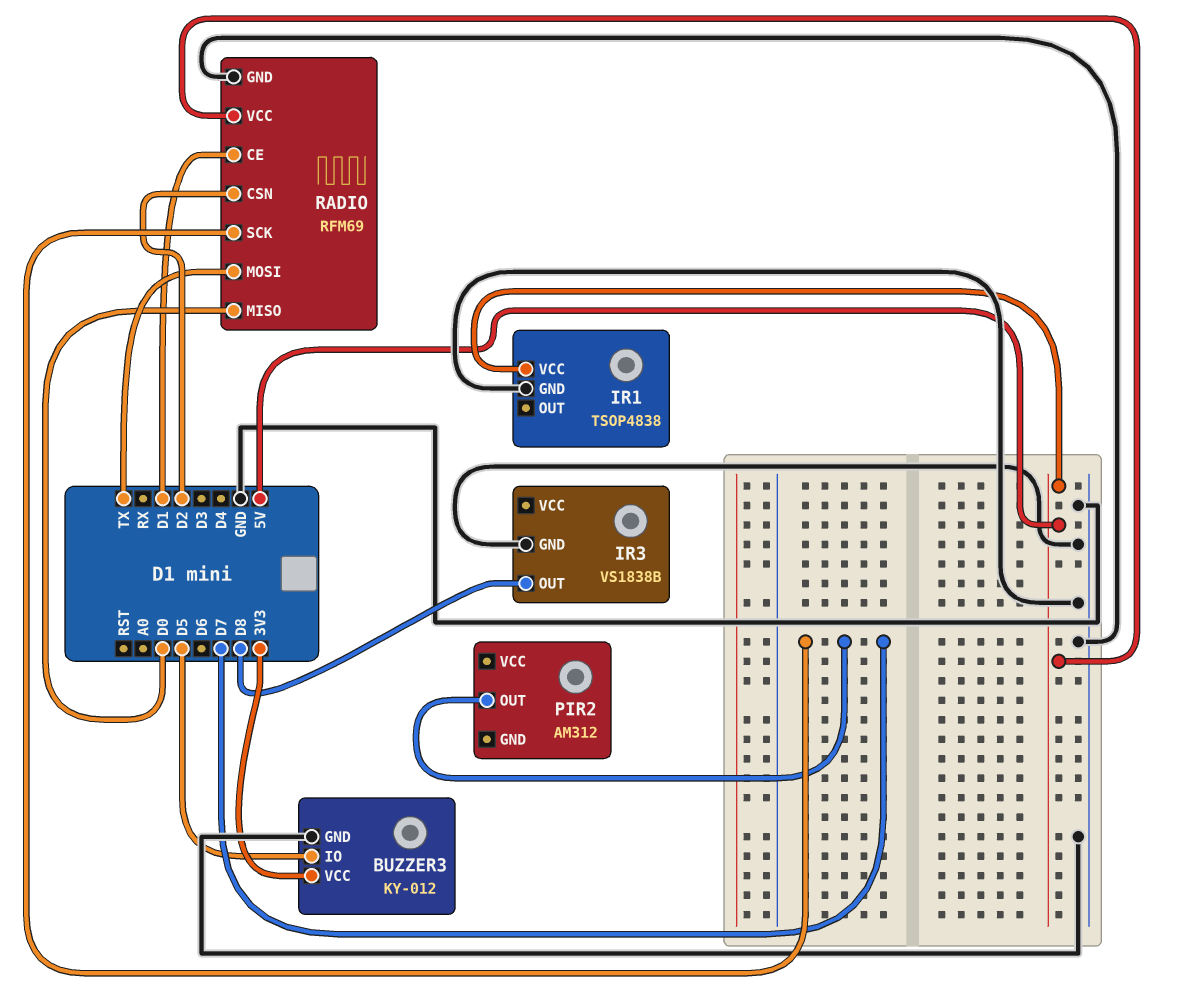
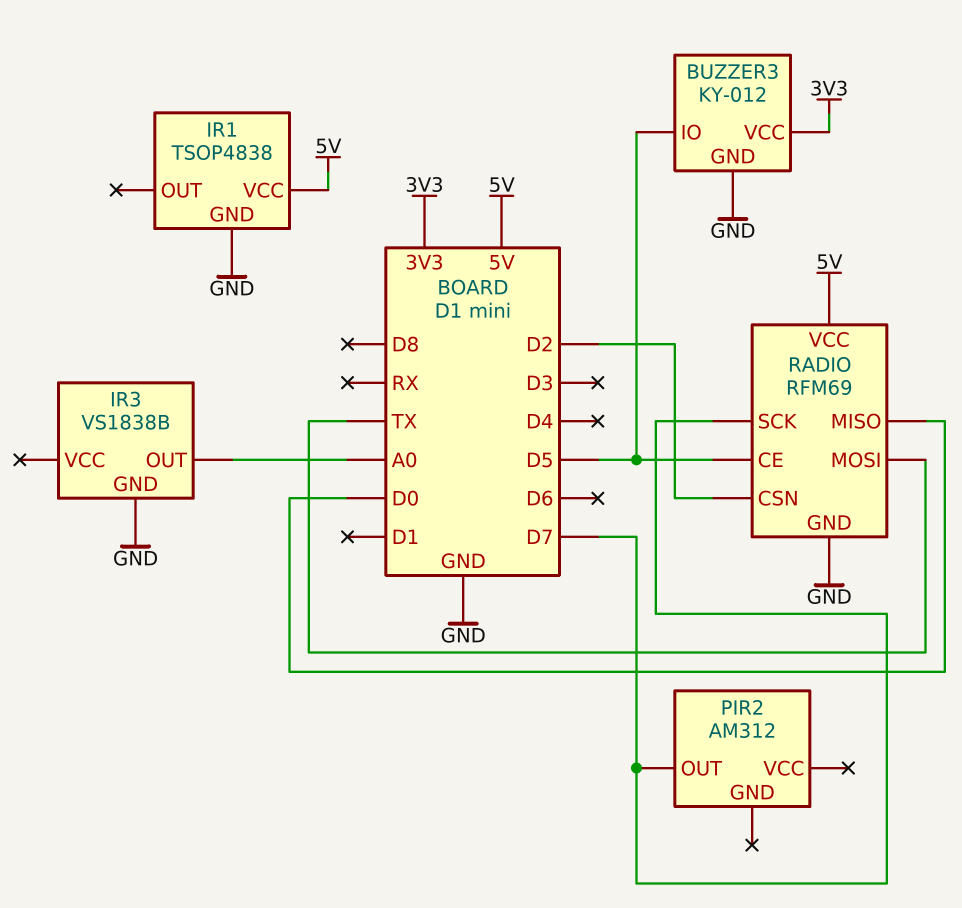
IR3 pin OUT: D8 -> A0
RADIO pin CE: D1 -> D5

